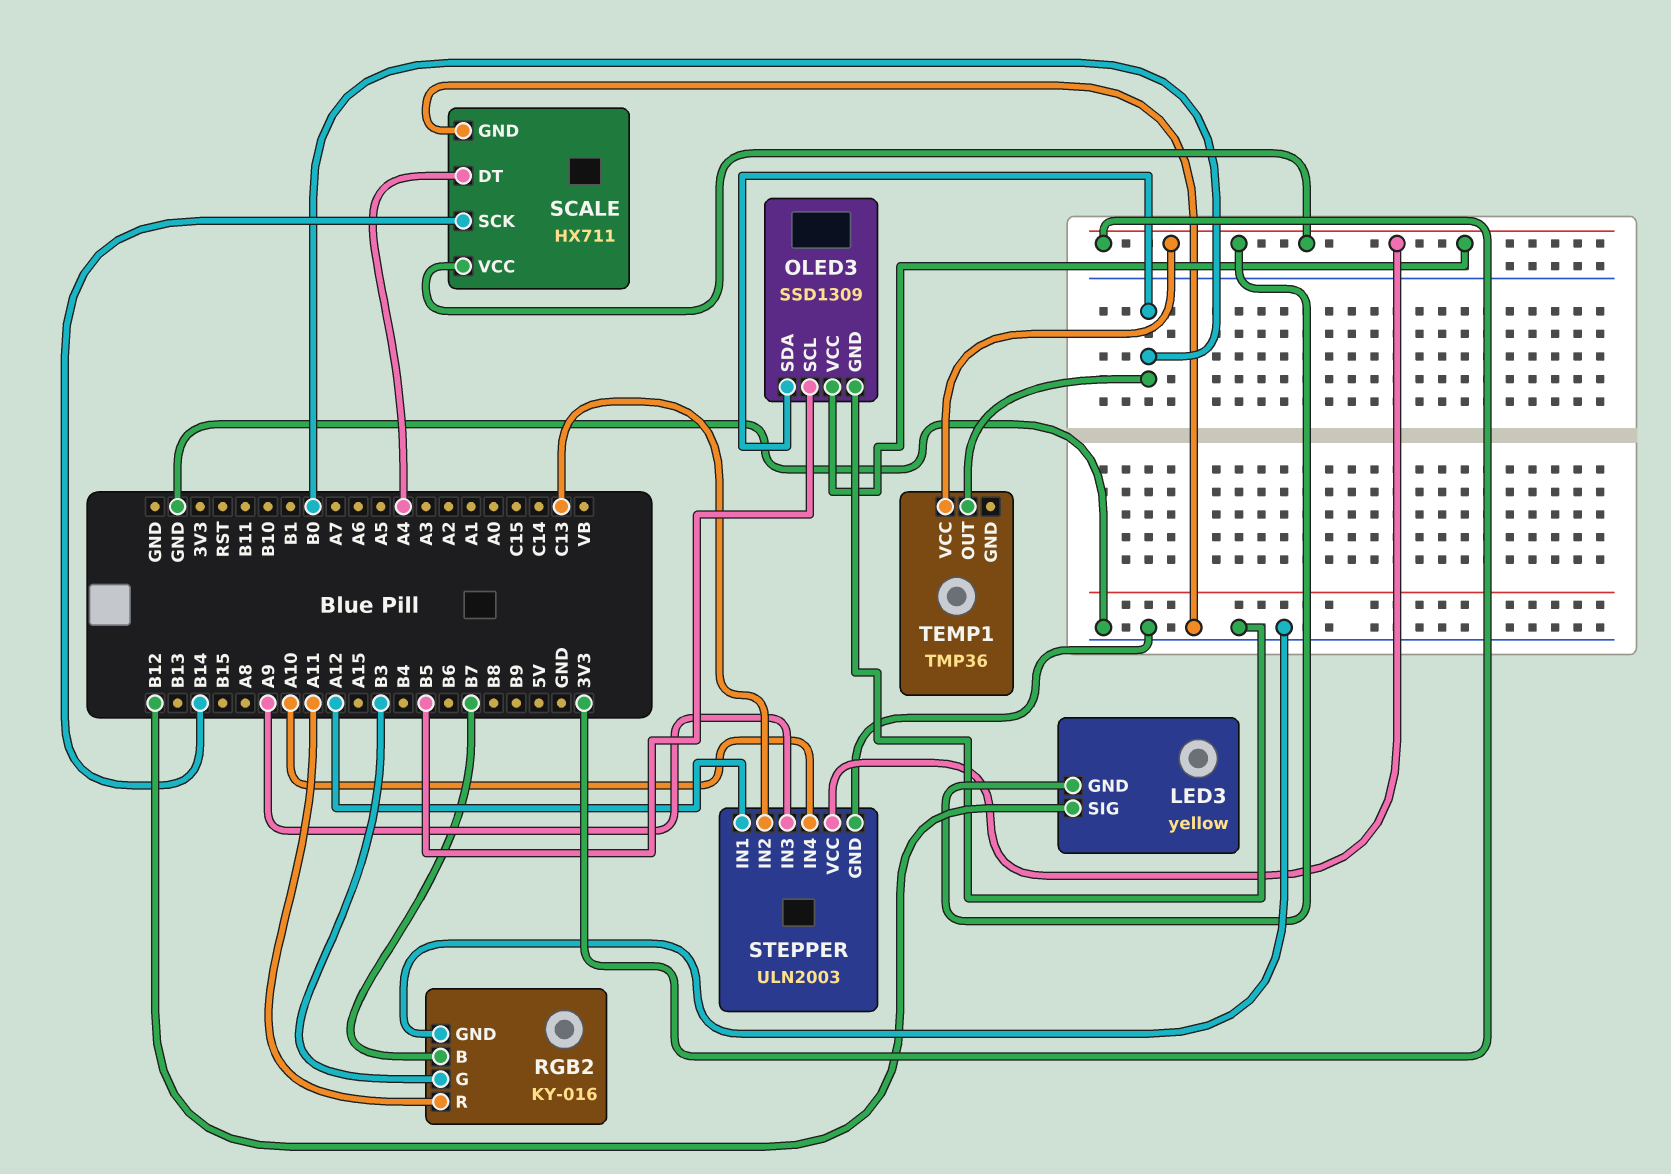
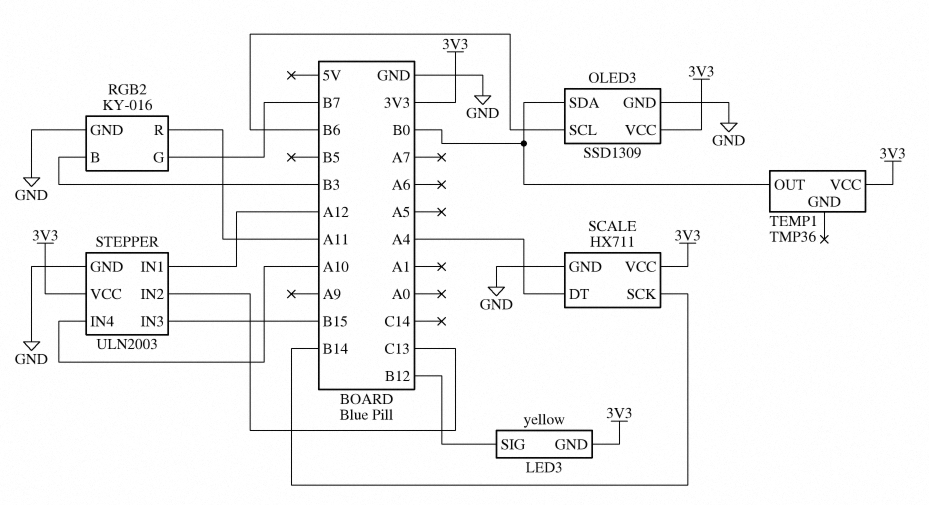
OLED3 pin SCL: B5 -> B6
RGB2 pin B: B7 -> B3
RGB2 pin G: B3 -> B7
STEPPER pin IN3: A9 -> B15

